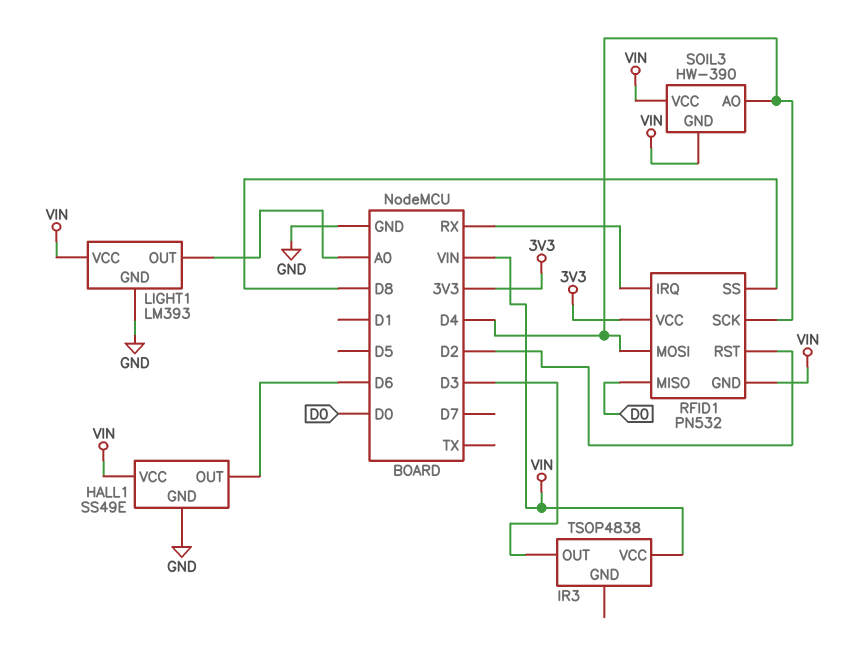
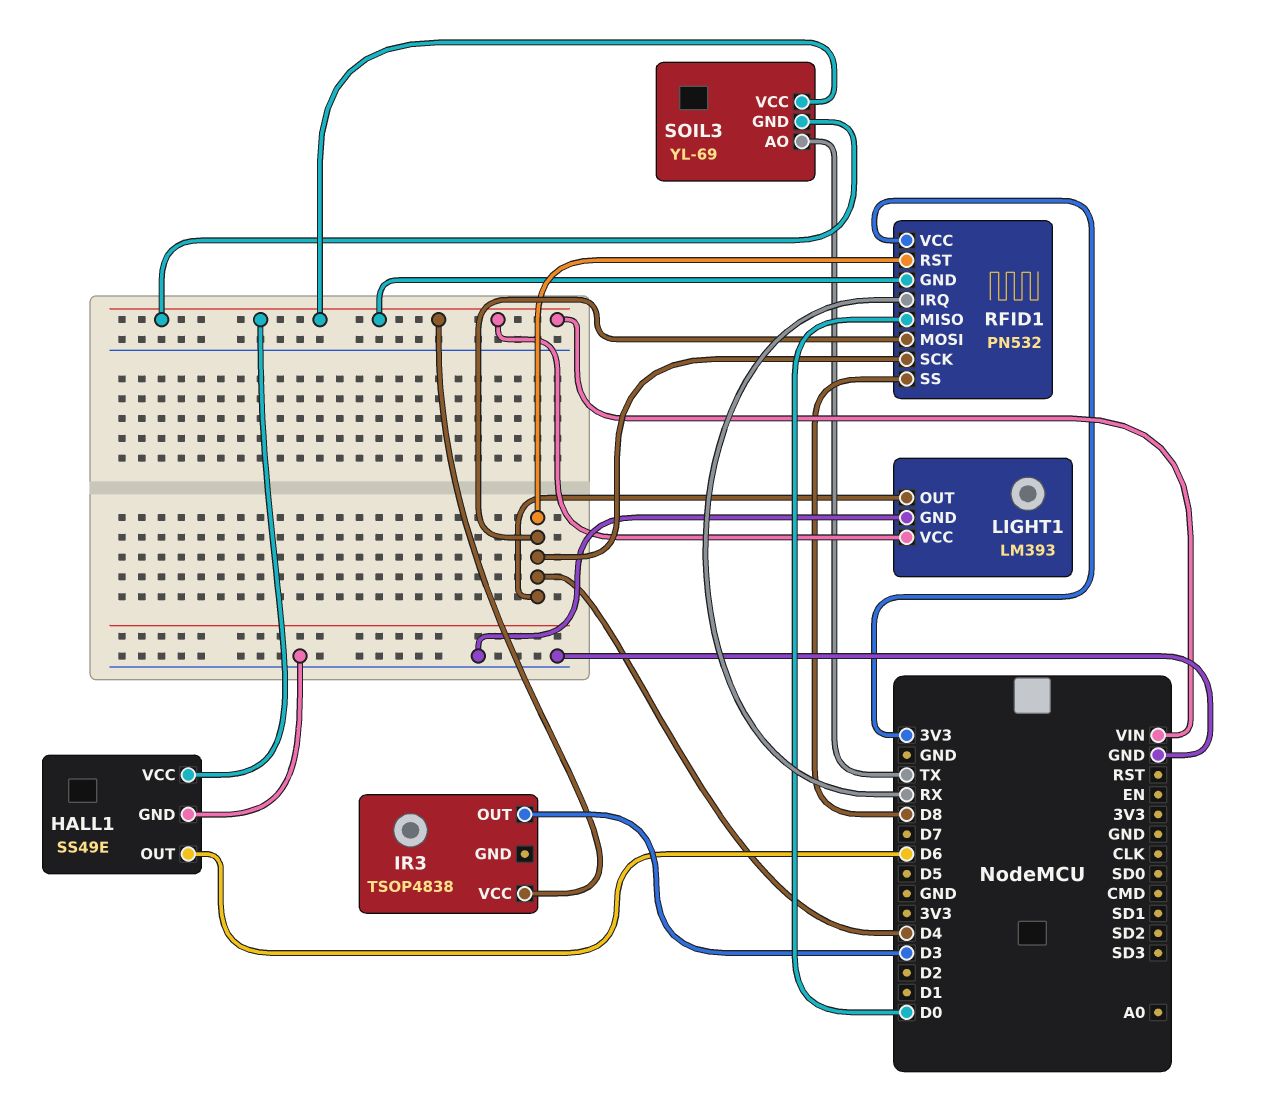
LIGHT1 pin OUT: A0 -> D4
RFID1 pin RST: D2 -> D4
SOIL3: HW-390 -> YL-69
SOIL3 pin AO: D4 -> TX

